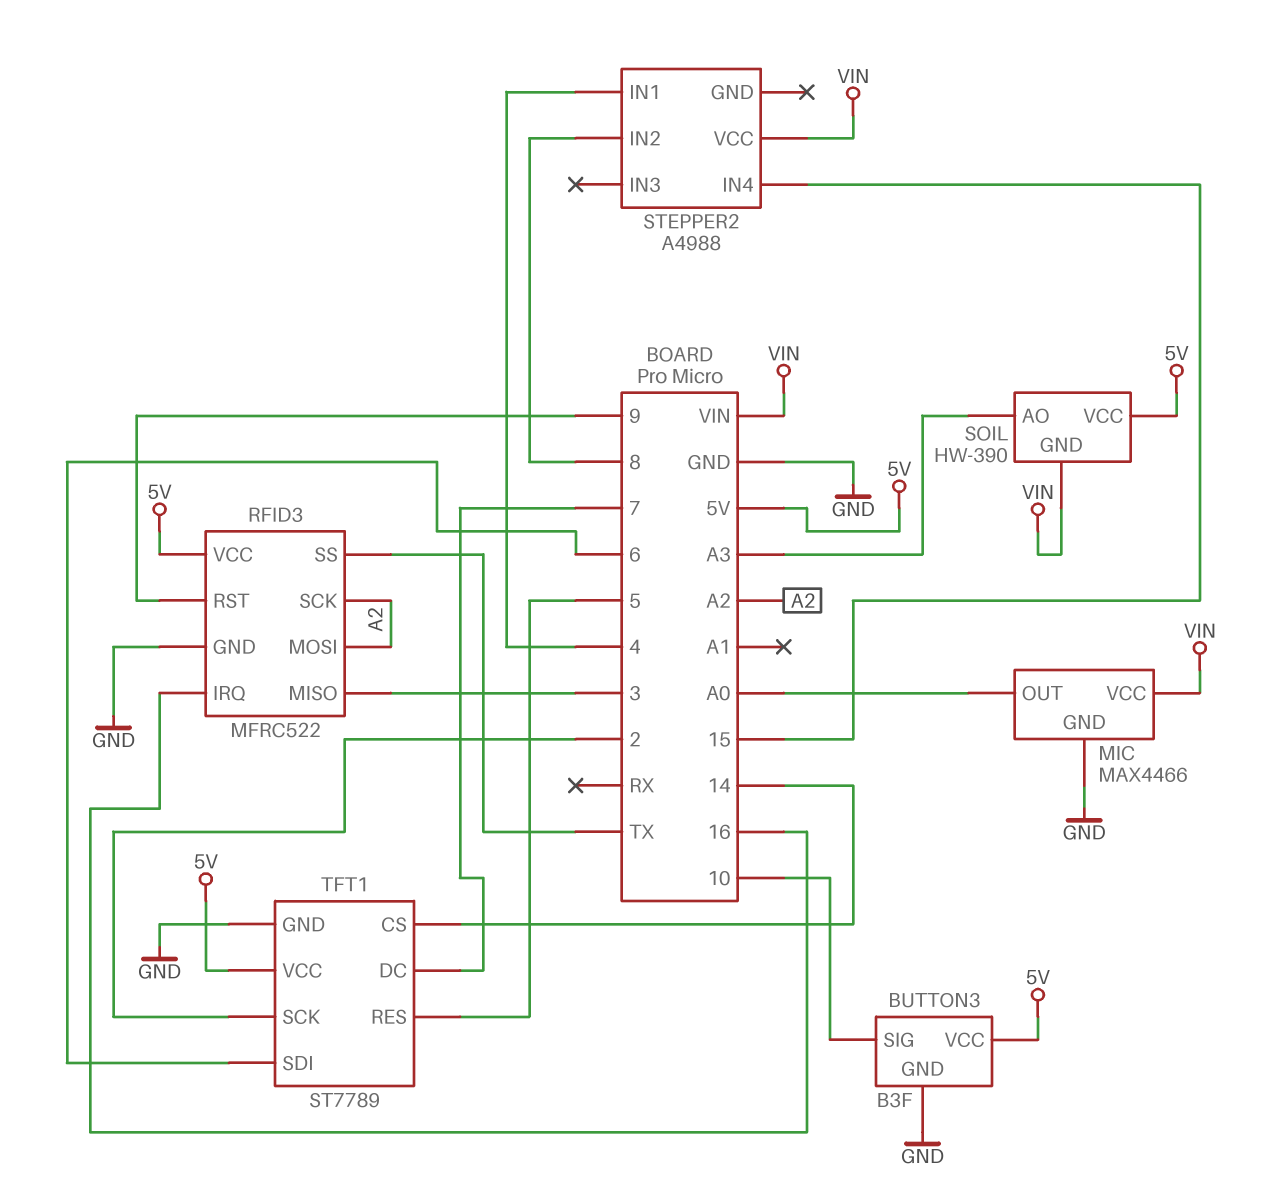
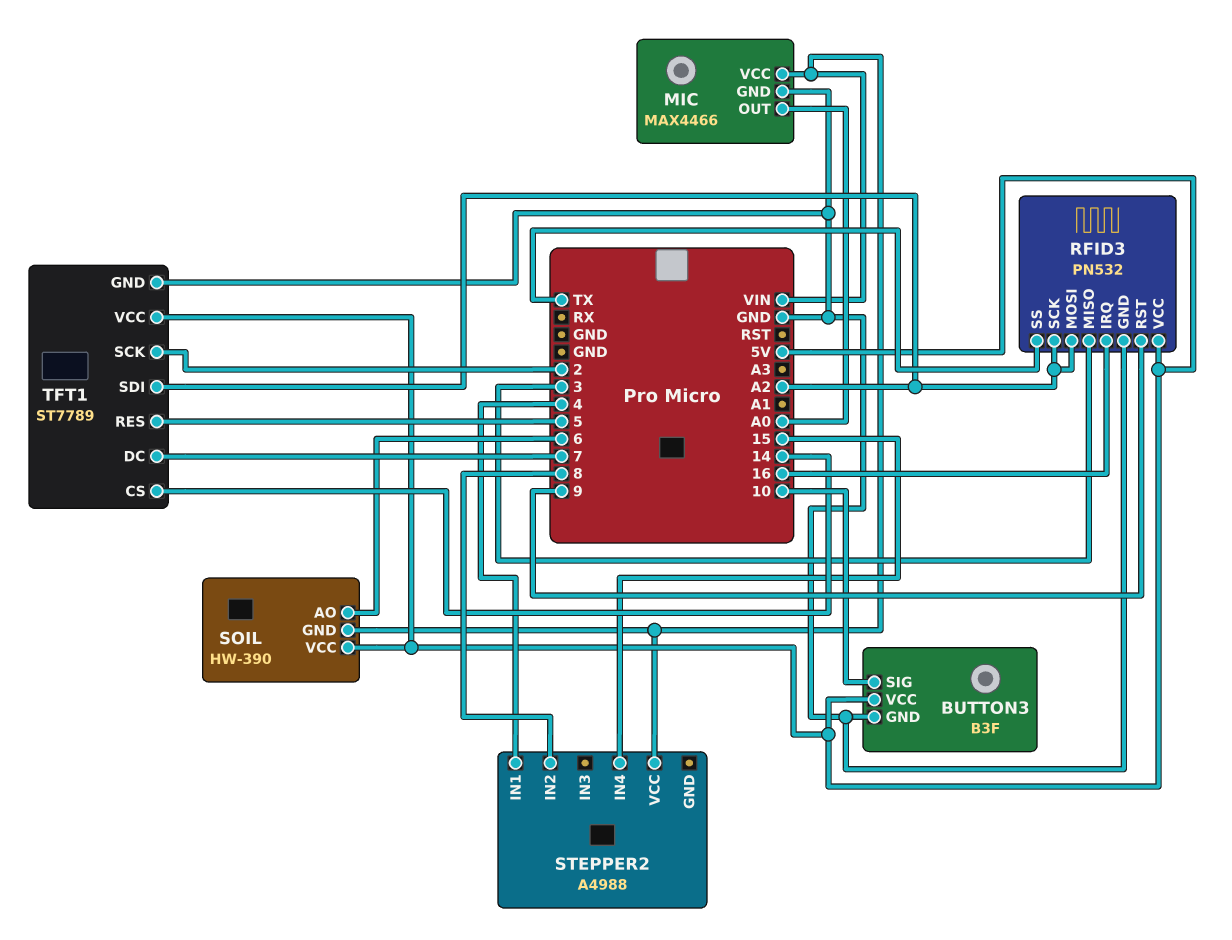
RFID3: MFRC522 -> PN532
SOIL pin AO: A3 -> 6
TFT1 pin SDI: 6 -> A2

